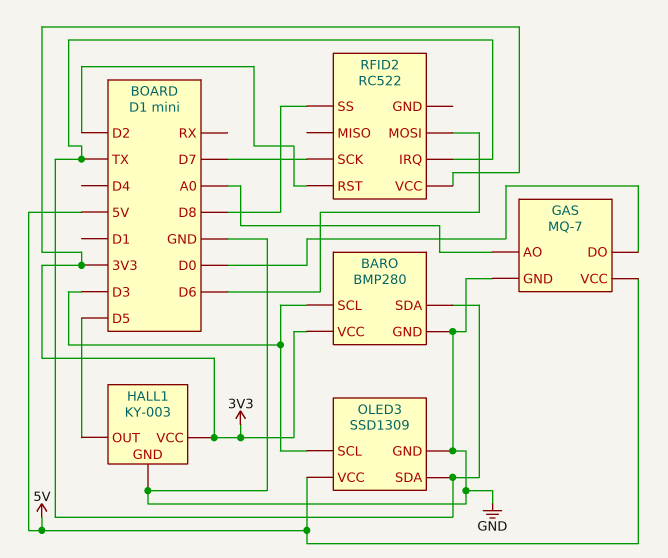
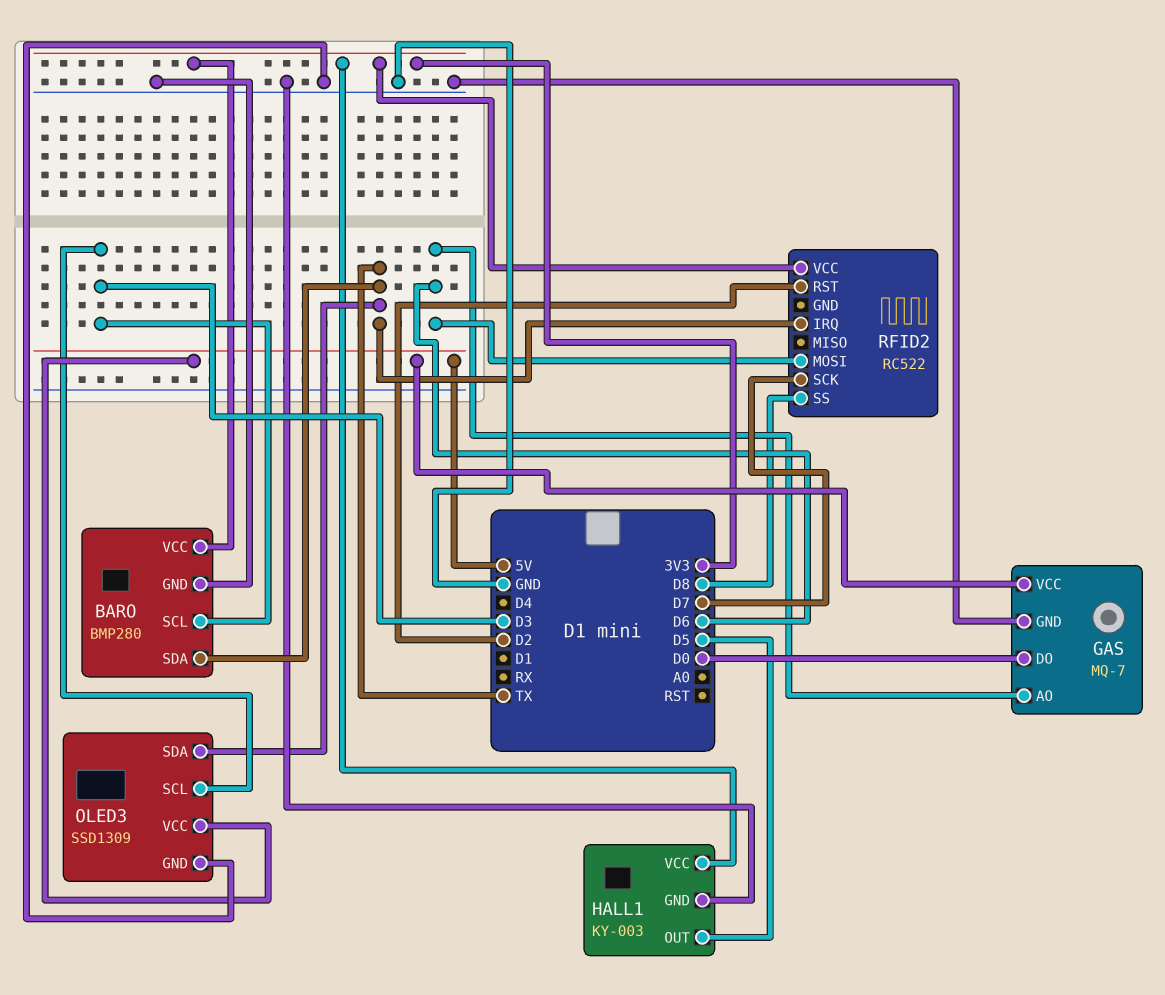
GAS pin AO: A0 -> D6

